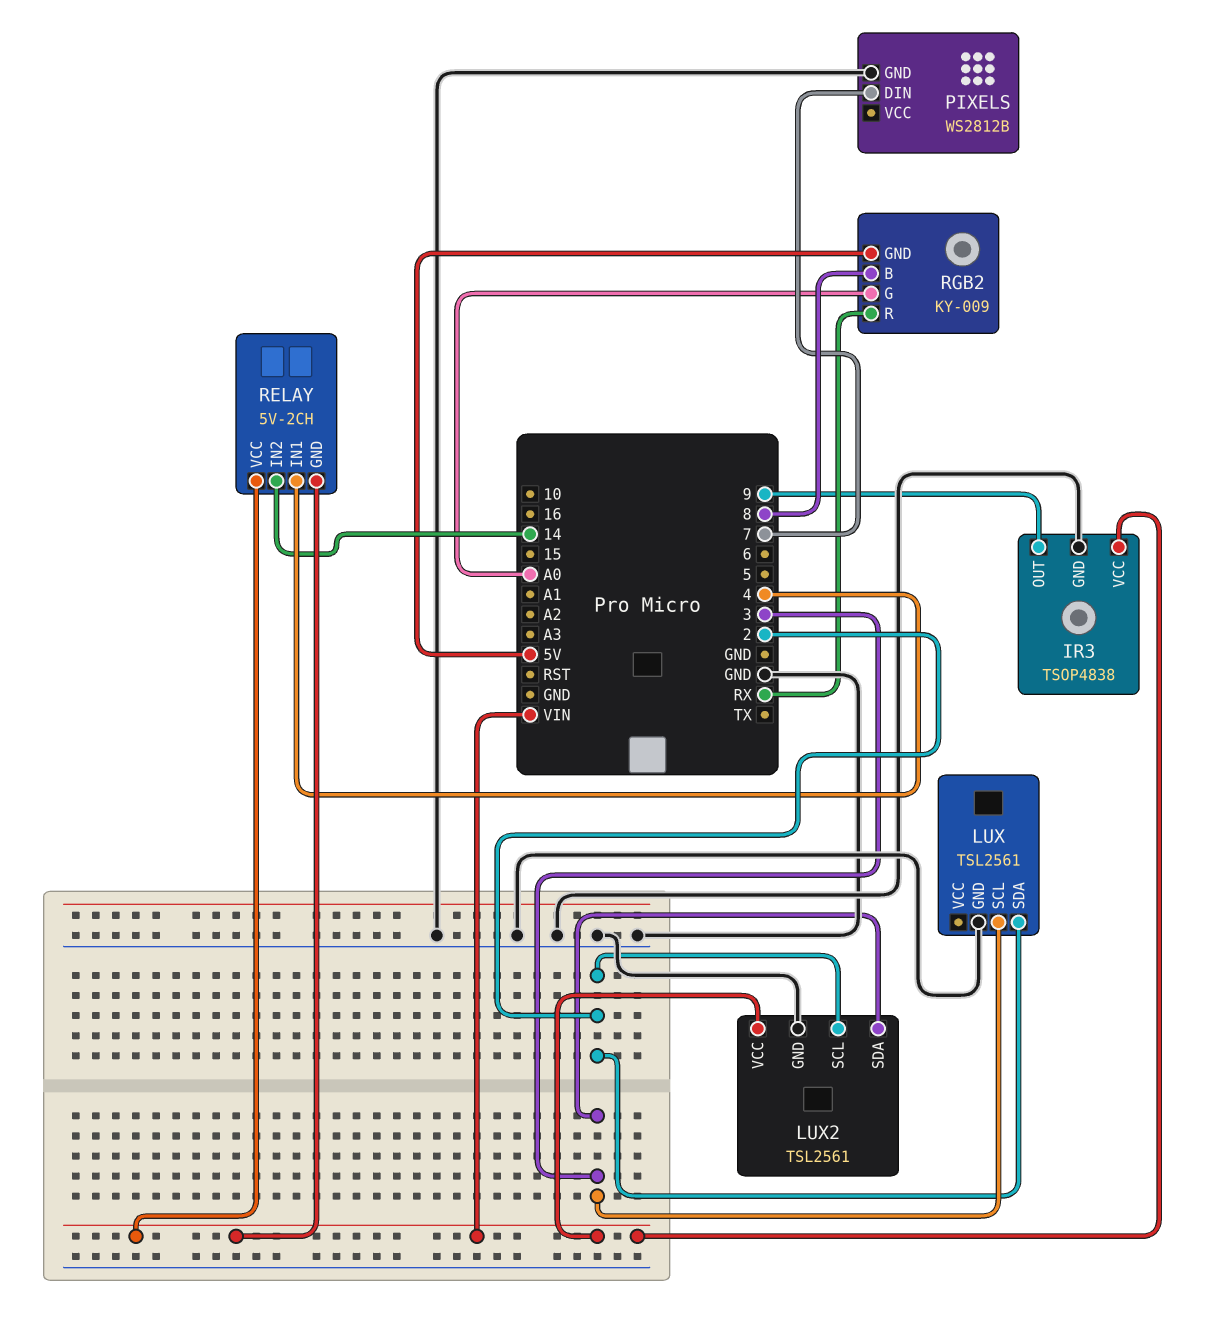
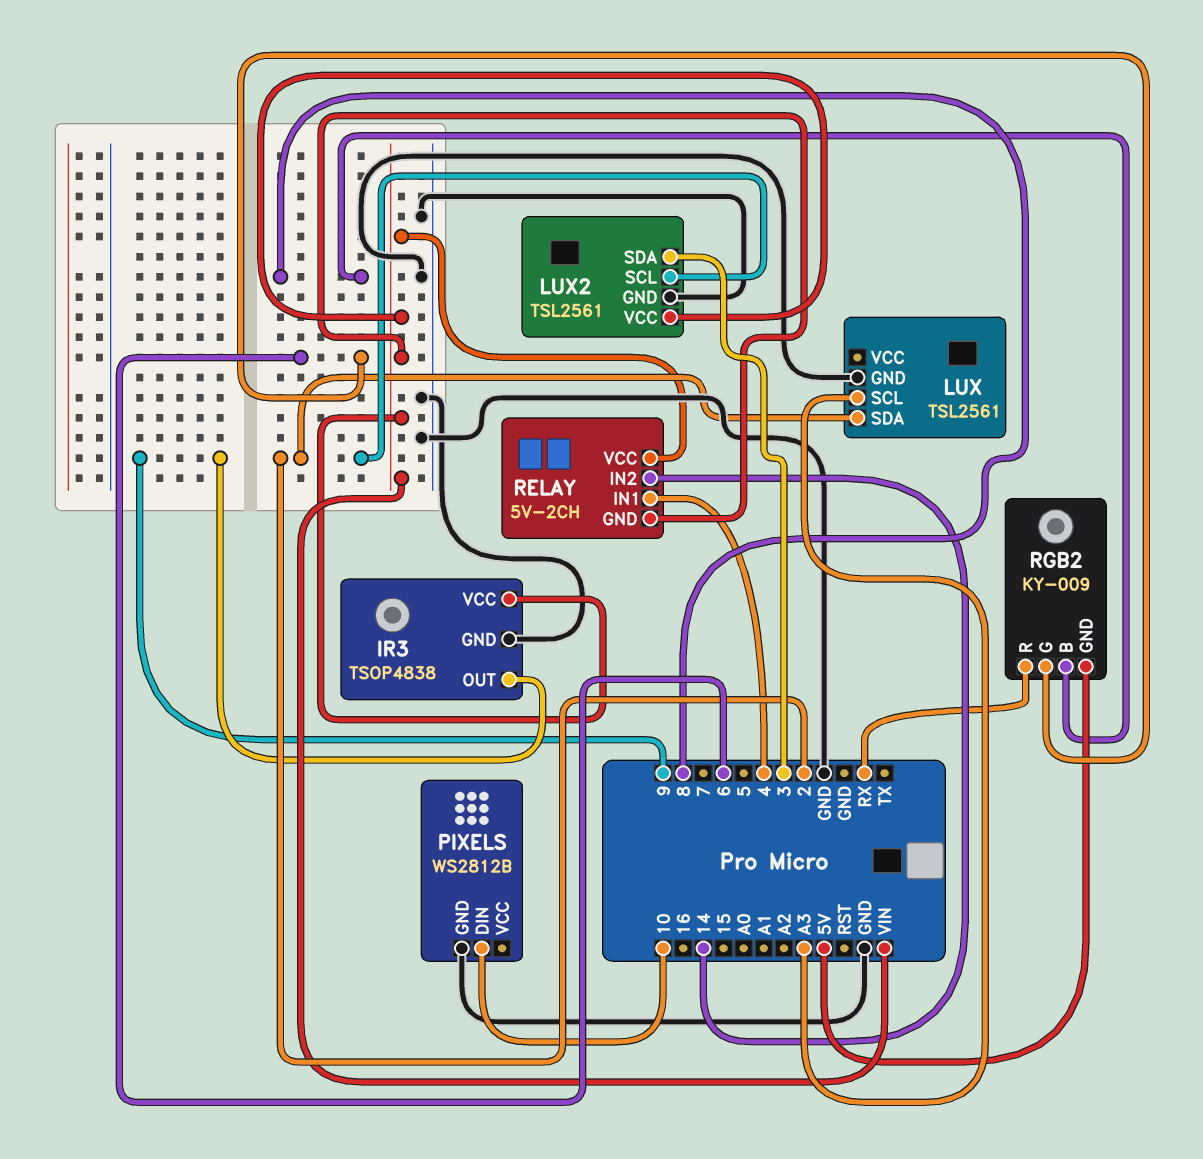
LUX pin SCL: 3 -> A3
PIXELS pin DIN: 7 -> 10
RGB2 pin G: A0 -> 6

